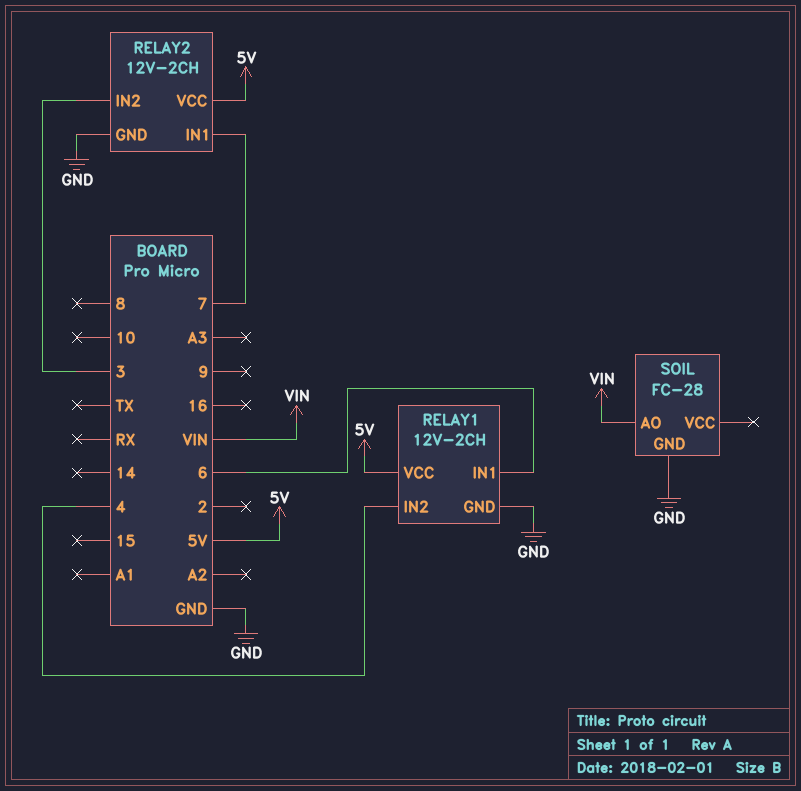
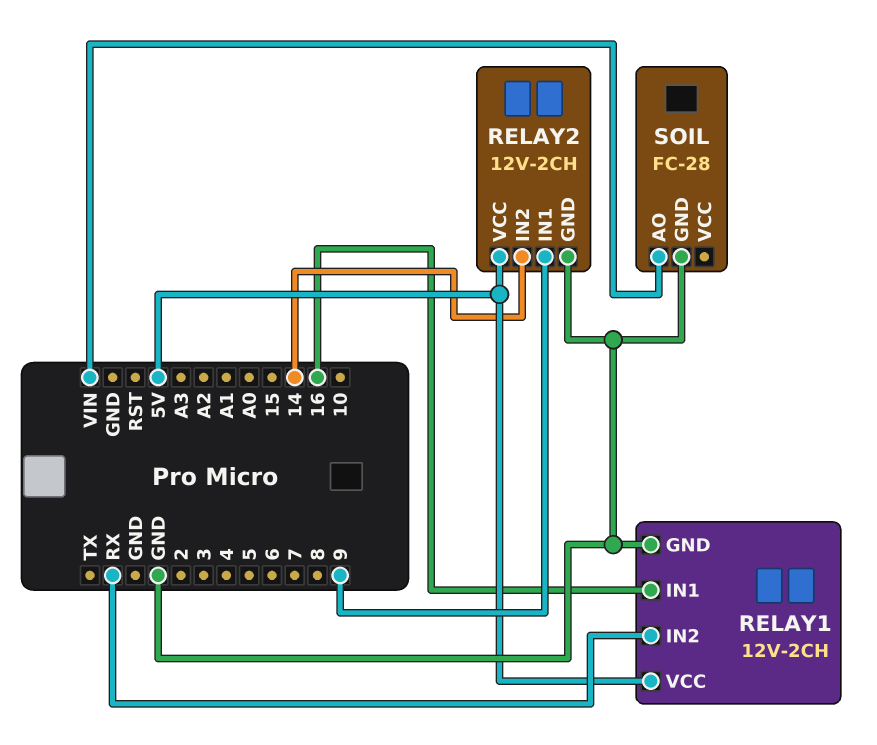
RELAY1 pin IN1: 6 -> 16
RELAY1 pin IN2: 4 -> RX
RELAY2 pin IN1: 7 -> 9
RELAY2 pin IN2: 3 -> 14

